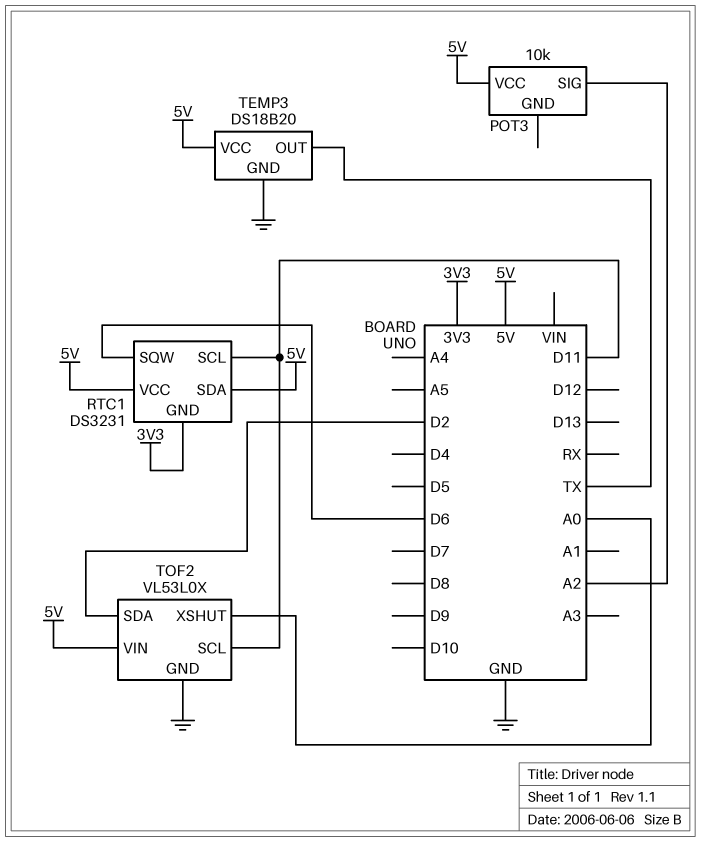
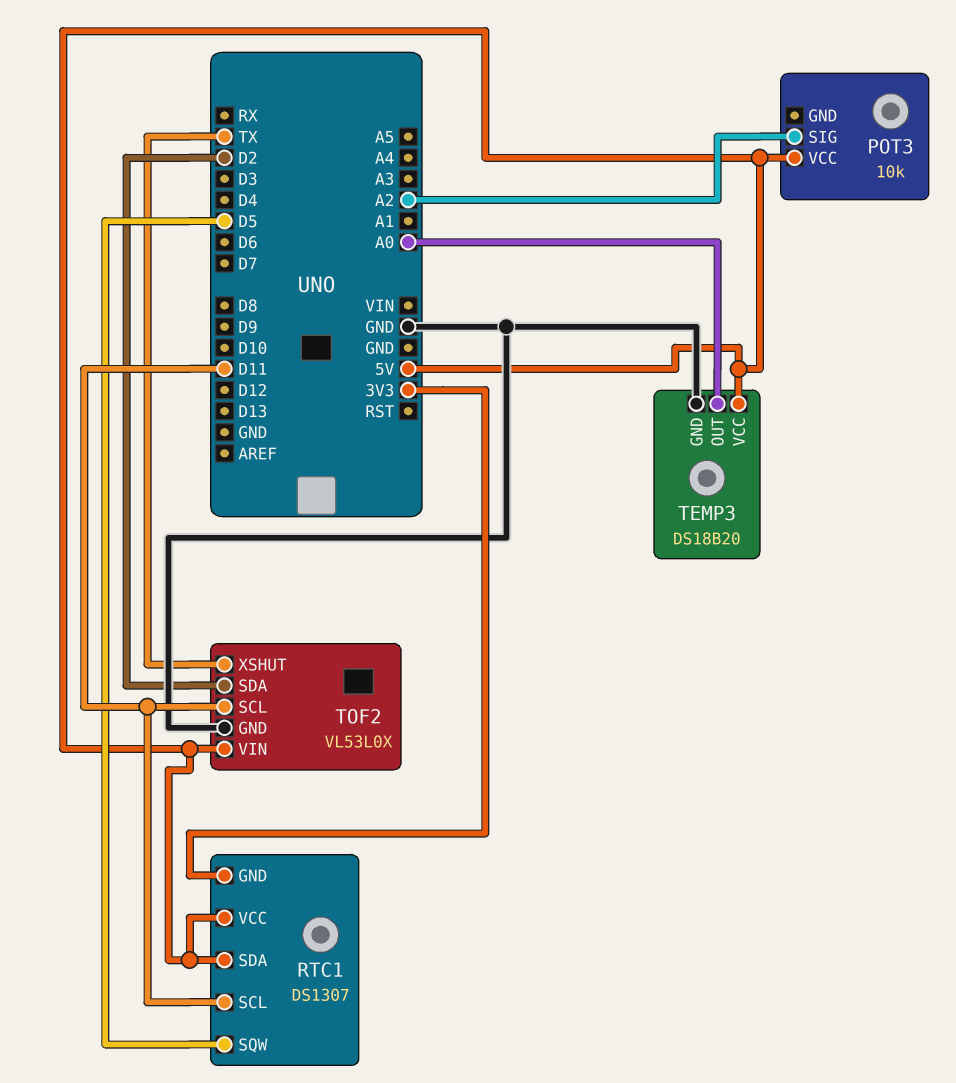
RTC1: DS3231 -> DS1307
RTC1 pin SQW: D6 -> D5
TEMP3 pin OUT: TX -> A0
TOF2 pin XSHUT: A0 -> TX

